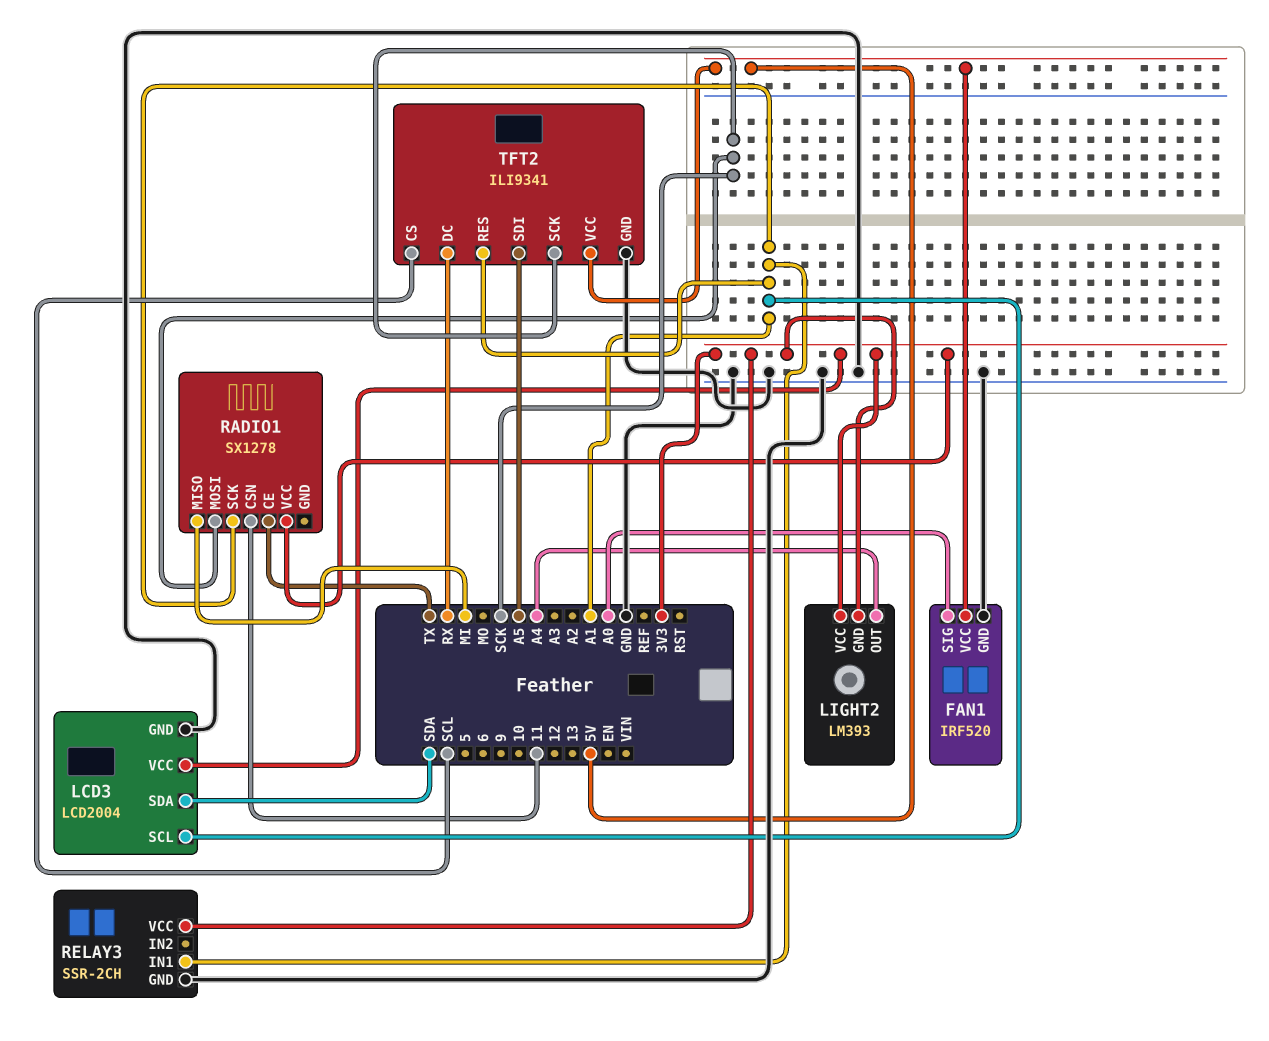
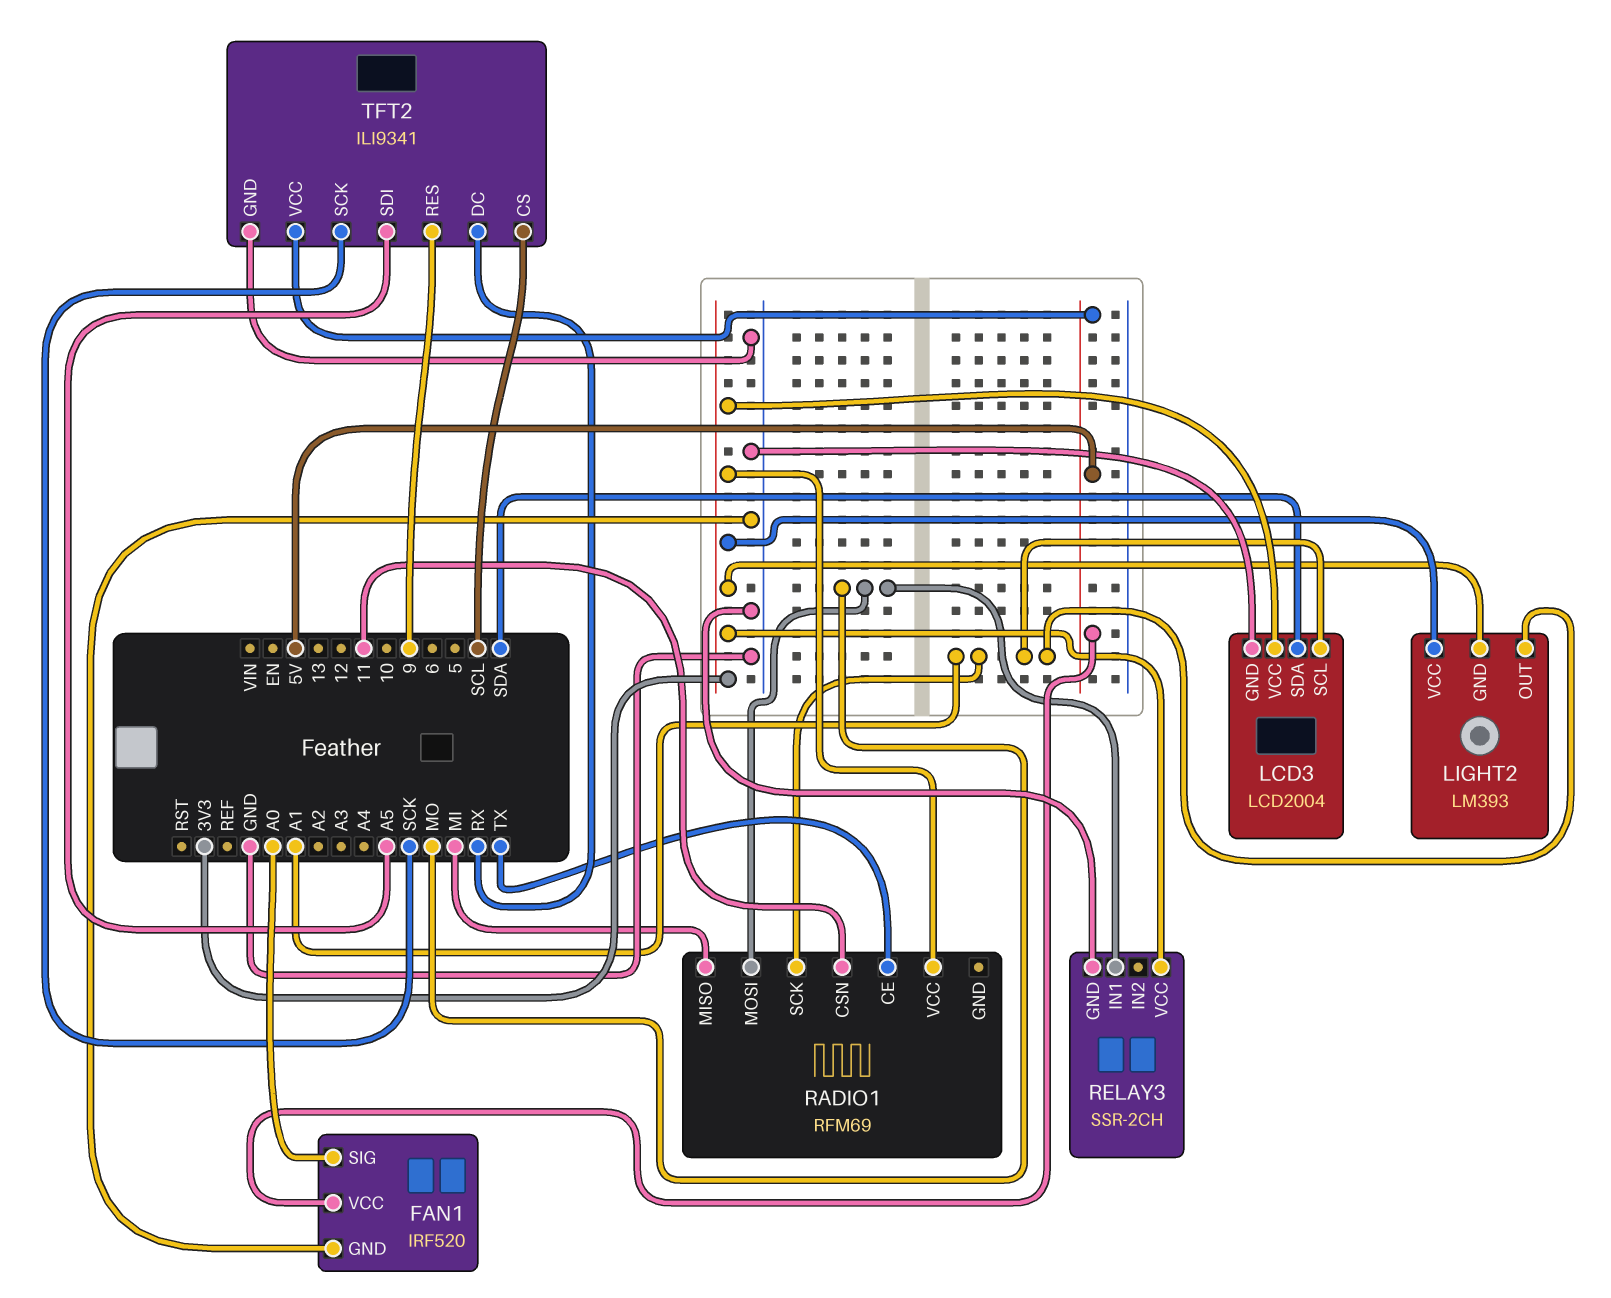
LIGHT2 pin OUT: A4 -> A1
RADIO1: SX1278 -> RFM69
RADIO1 pin MOSI: SCK -> MO
RELAY3 pin IN1: A1 -> MO
TFT2 pin RES: A1 -> 9

